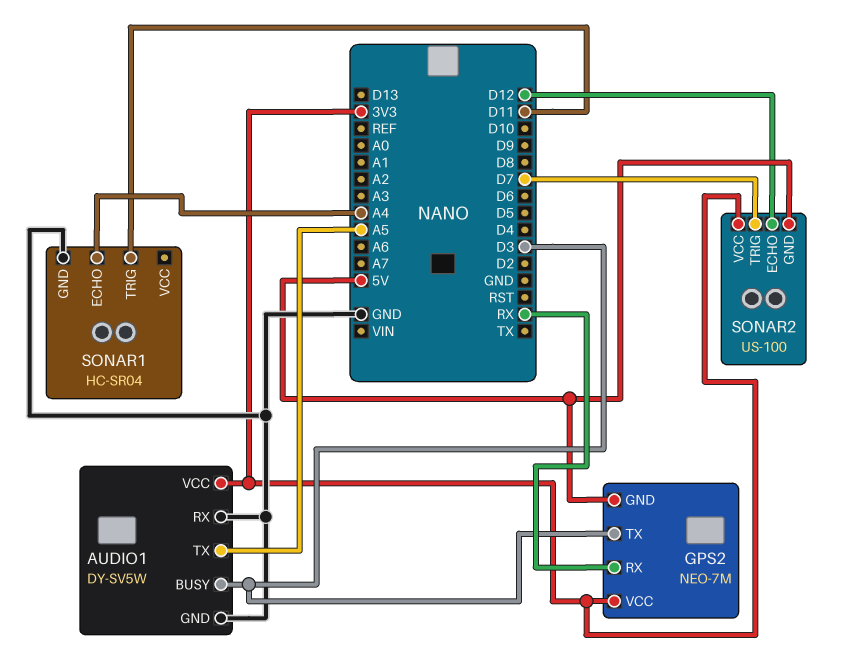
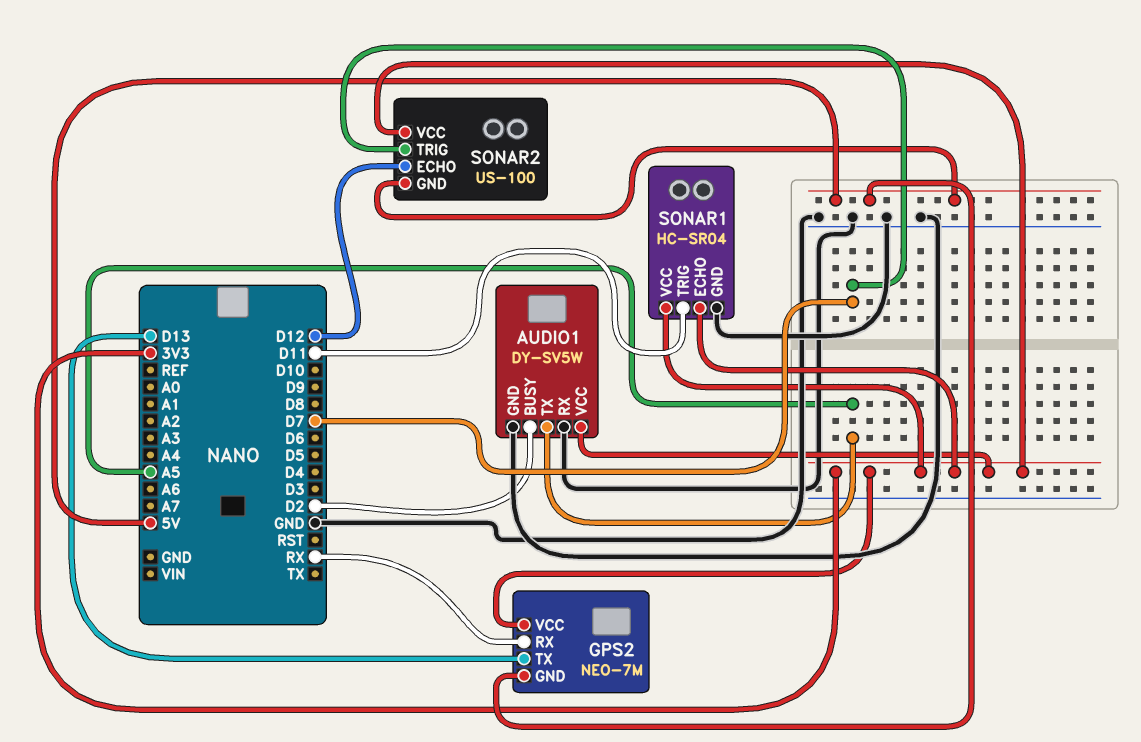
AUDIO1 pin BUSY: D3 -> D2
GPS2 pin TX: D3 -> D13
SONAR1 pin ECHO: A4 -> 3V3
SONAR1 pin VCC: none -> 3V3

